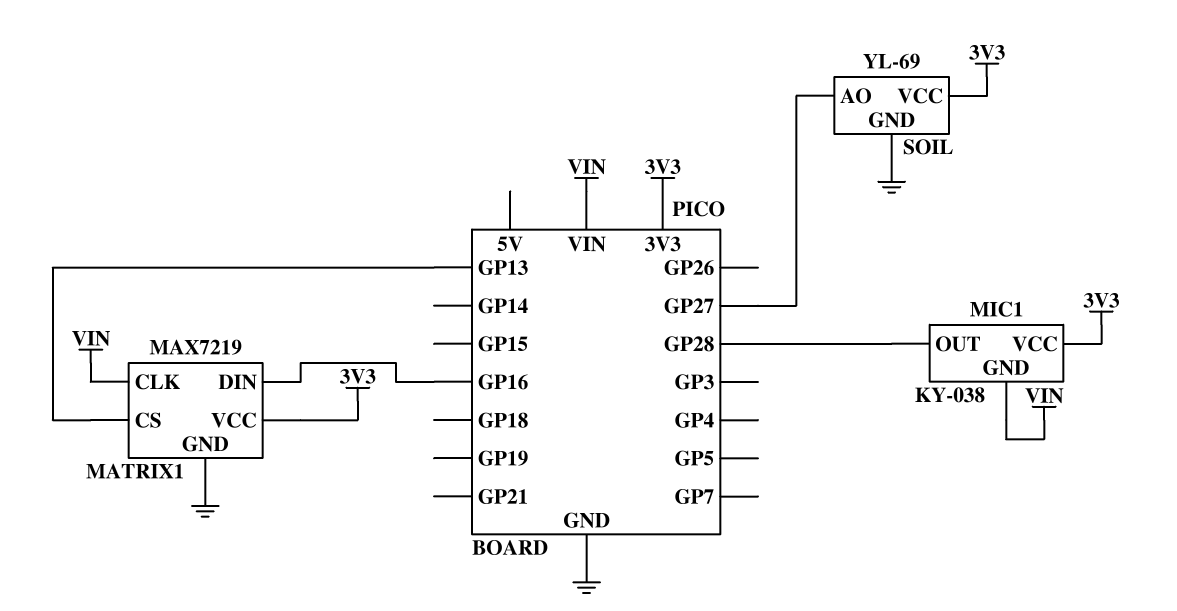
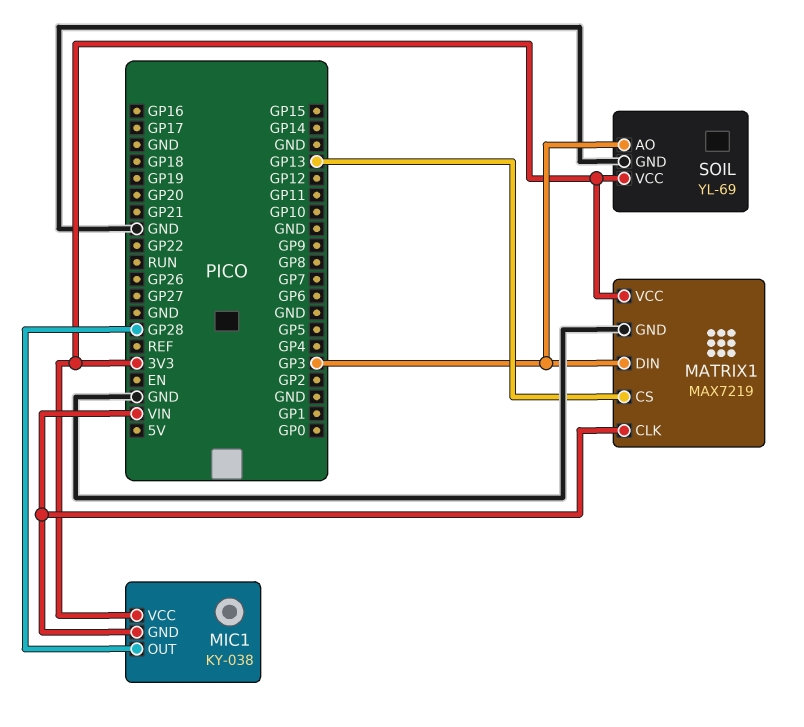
MATRIX1 pin DIN: GP16 -> GP3
SOIL pin AO: GP27 -> GP3

